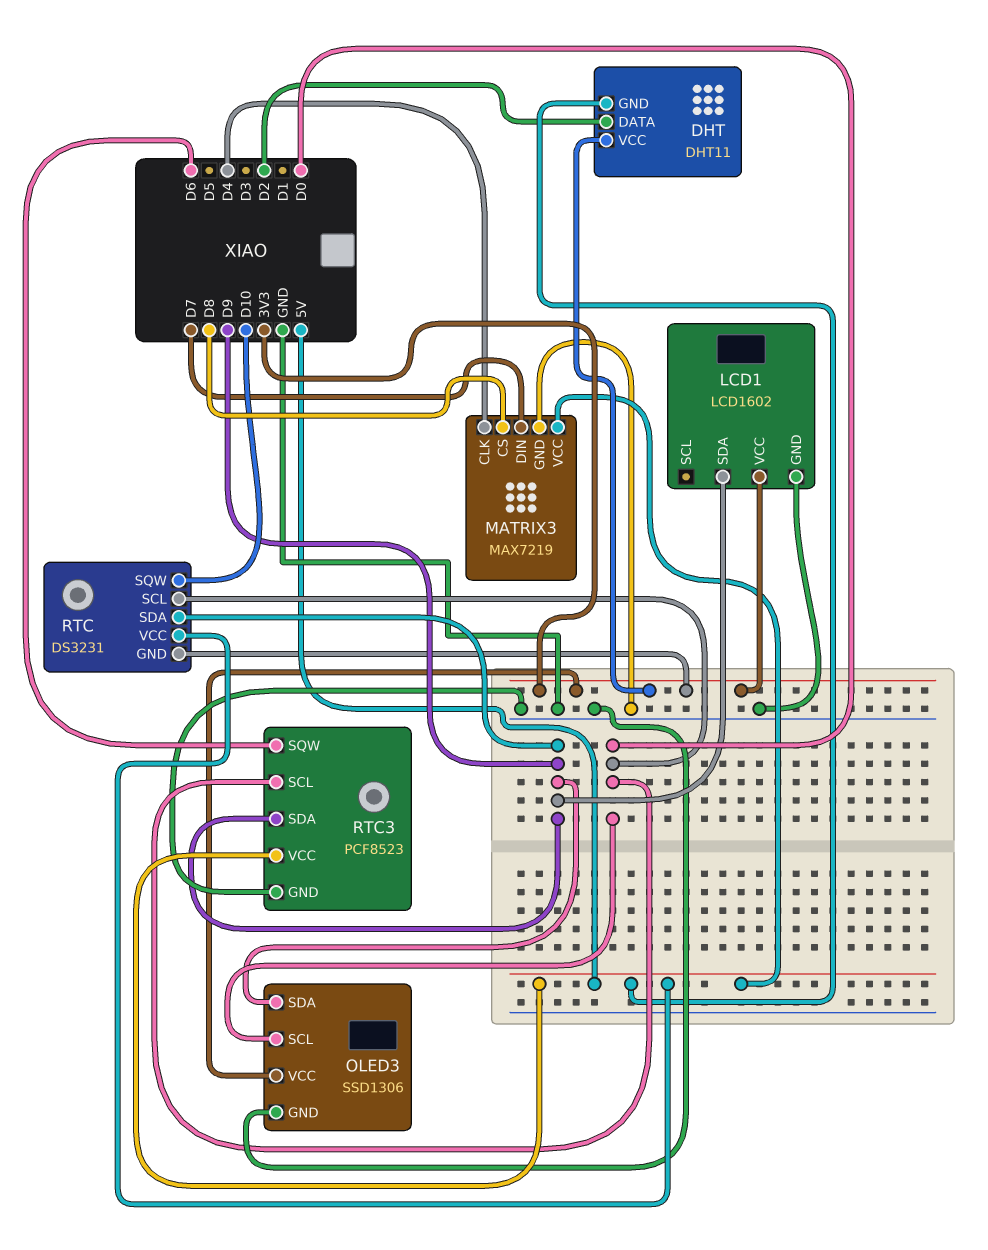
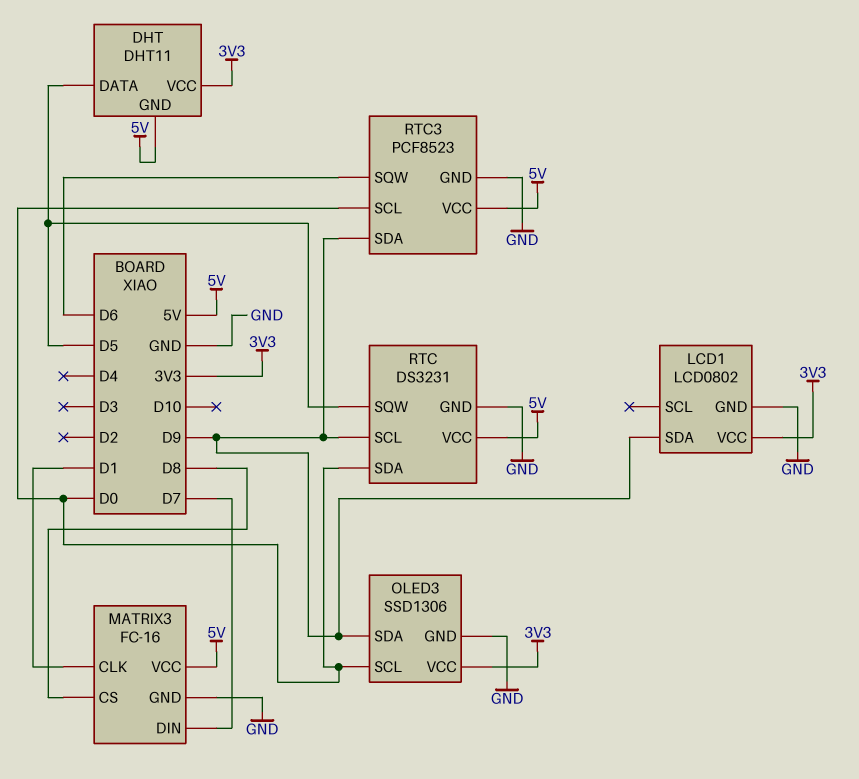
DHT pin DATA: D2 -> D5
LCD1: LCD1602 -> LCD0802
MATRIX3: MAX7219 -> FC-16
MATRIX3 pin CLK: D4 -> D1
RTC pin GND: 3V3 -> GND
RTC pin SCL: D0 -> D9
RTC pin SDA: D9 -> D0
RTC pin SQW: D10 -> D5

